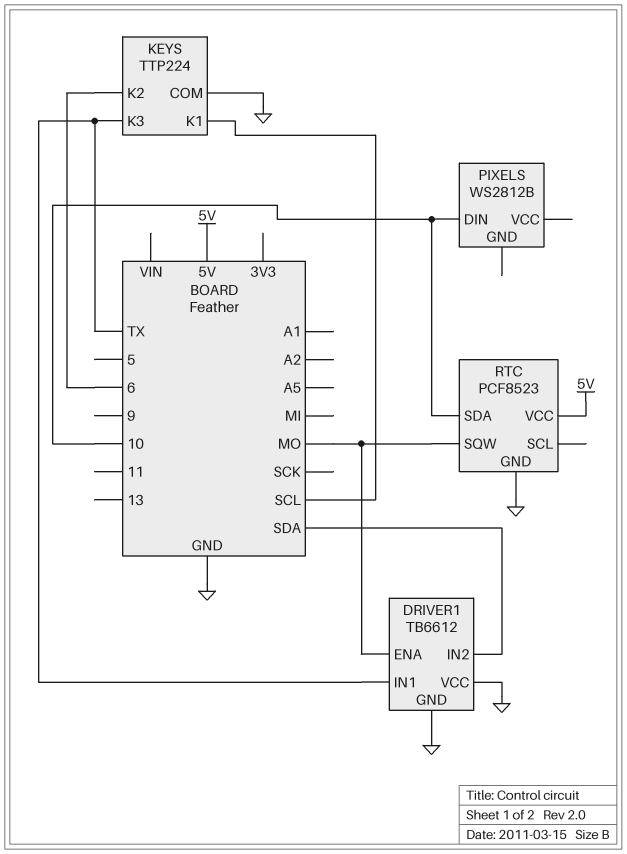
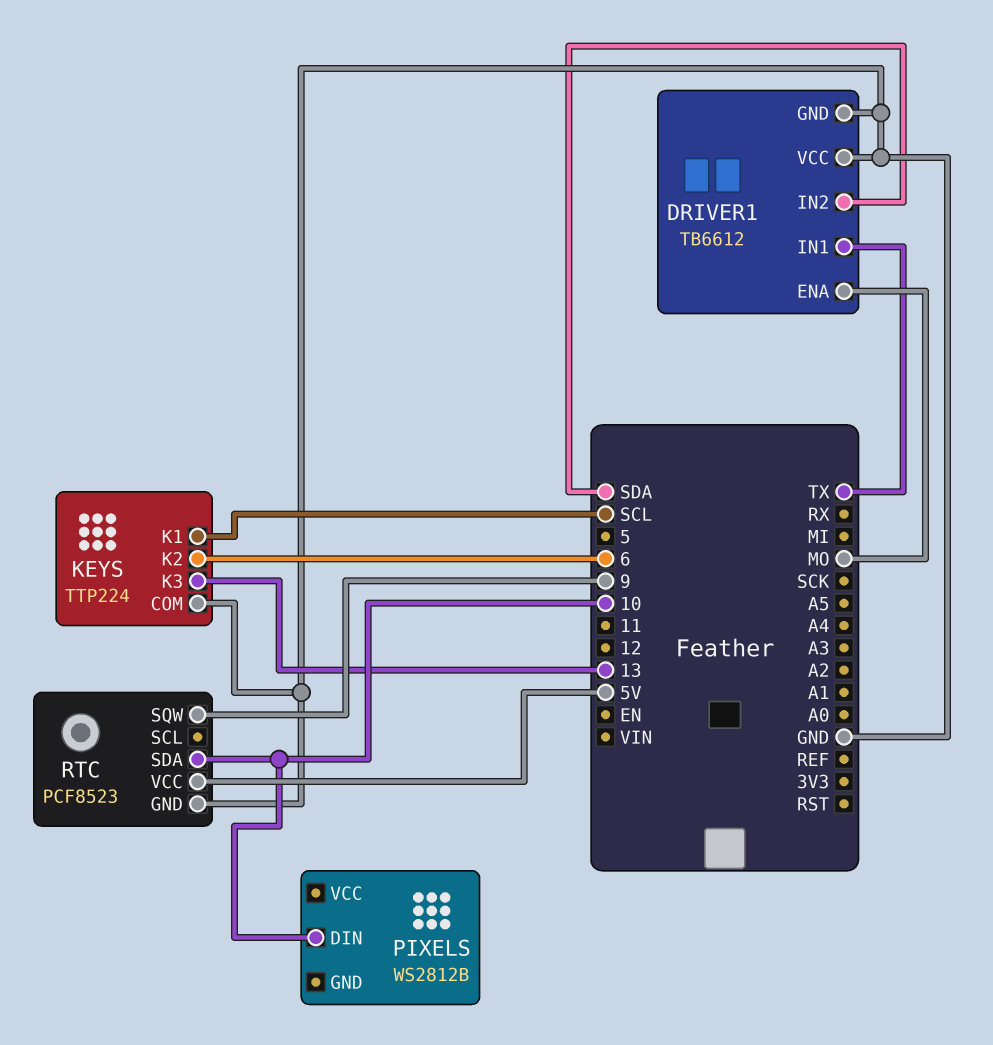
KEYS pin K3: TX -> 13
RTC pin SQW: MO -> 9

